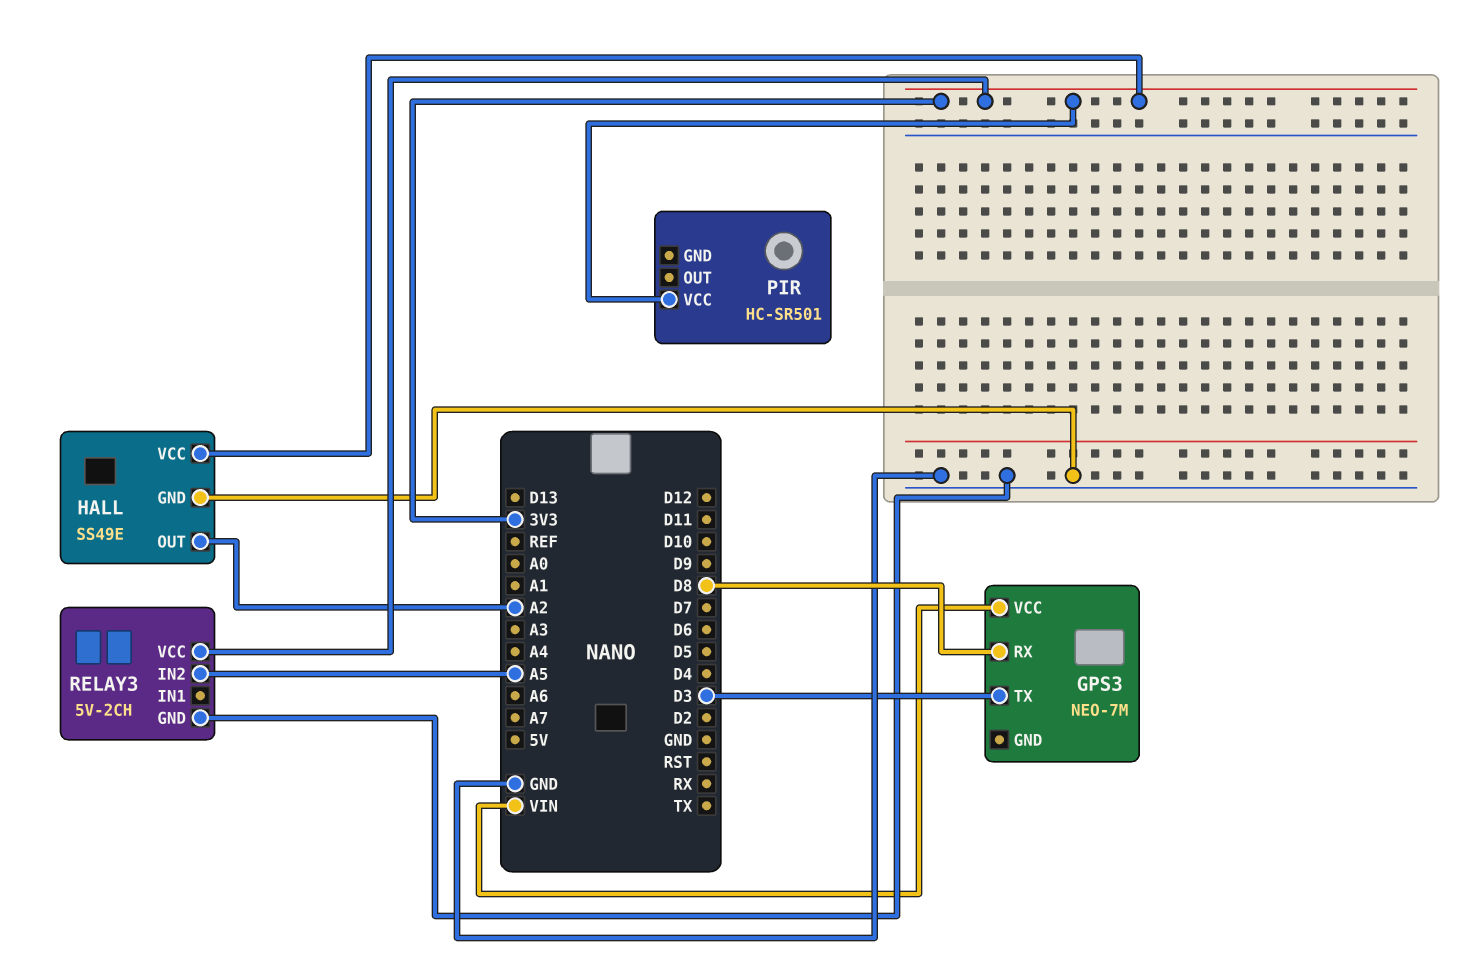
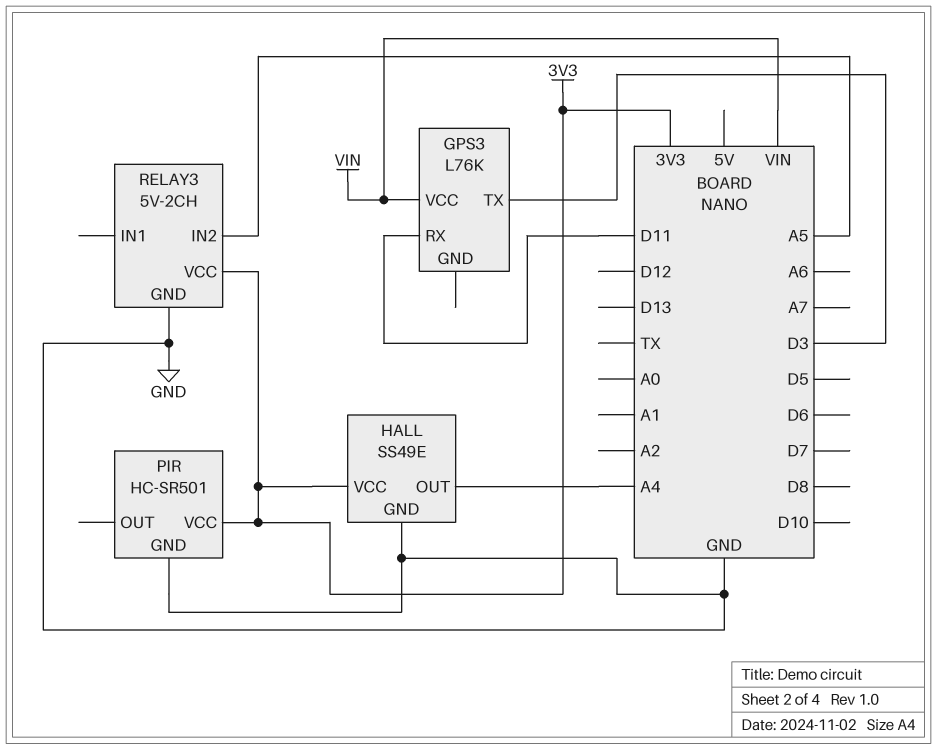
GPS3: NEO-7M -> L76K
GPS3 pin RX: D8 -> D11
HALL pin OUT: A2 -> A4
PIR pin GND: none -> GND

